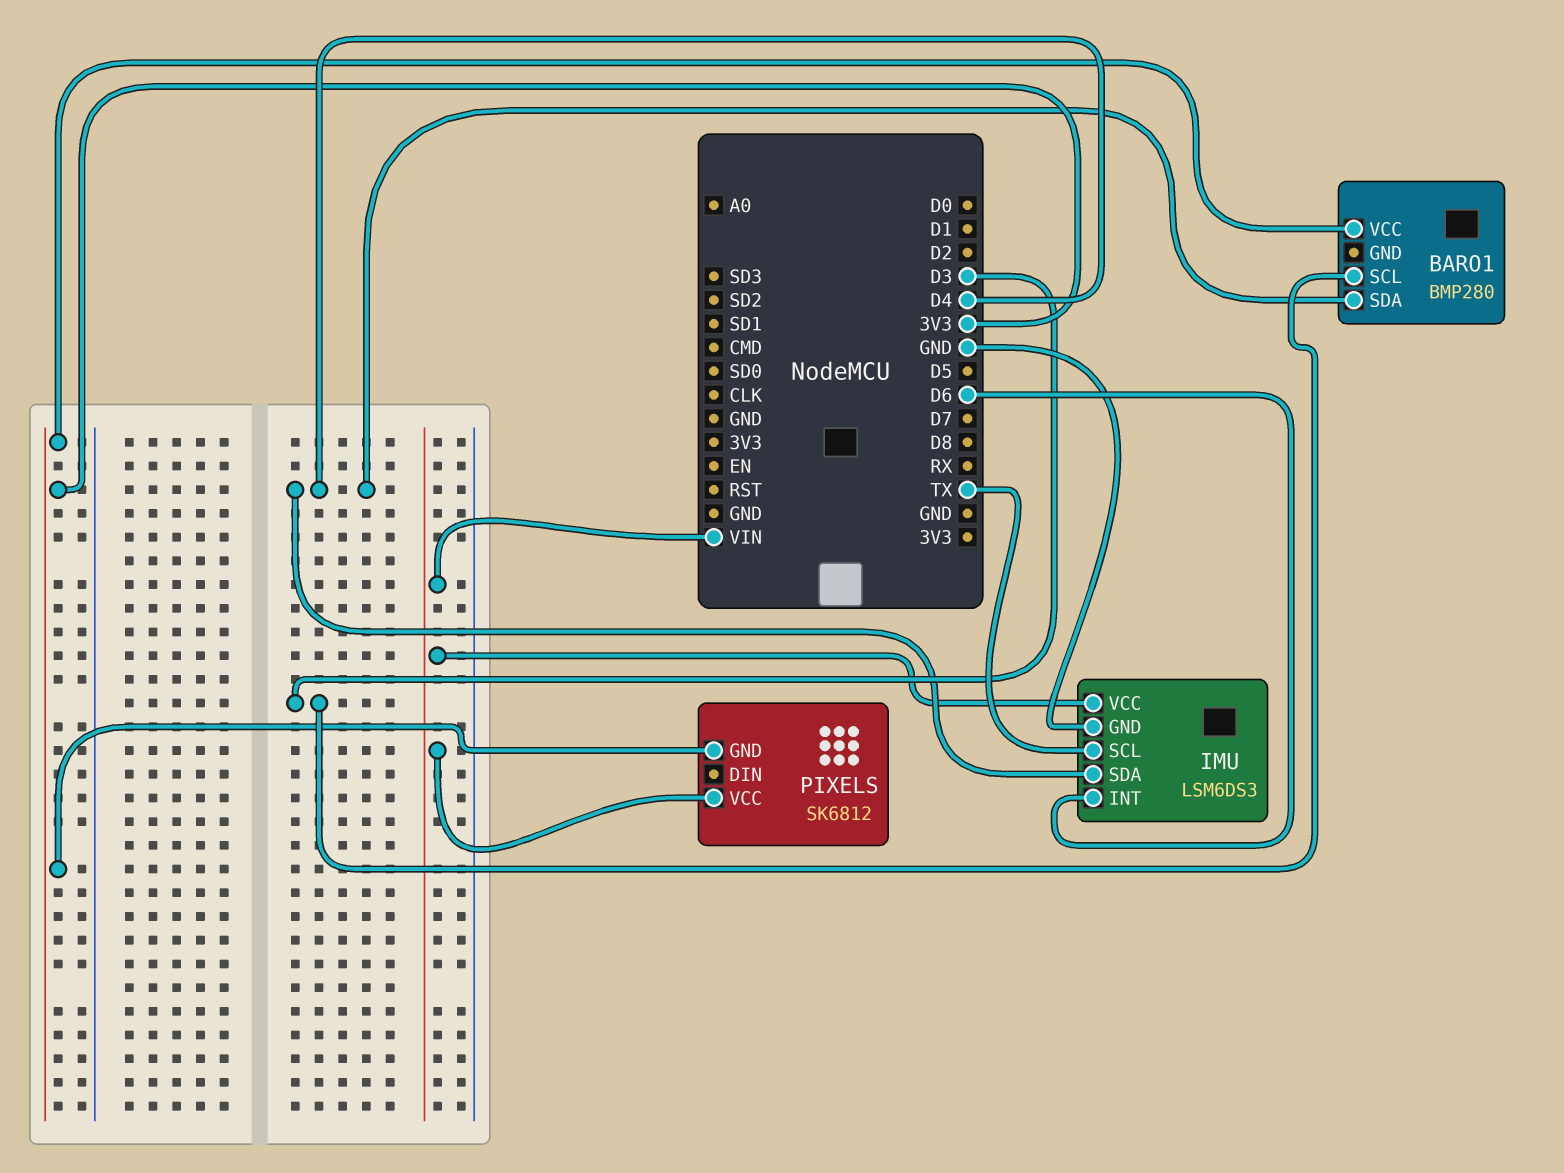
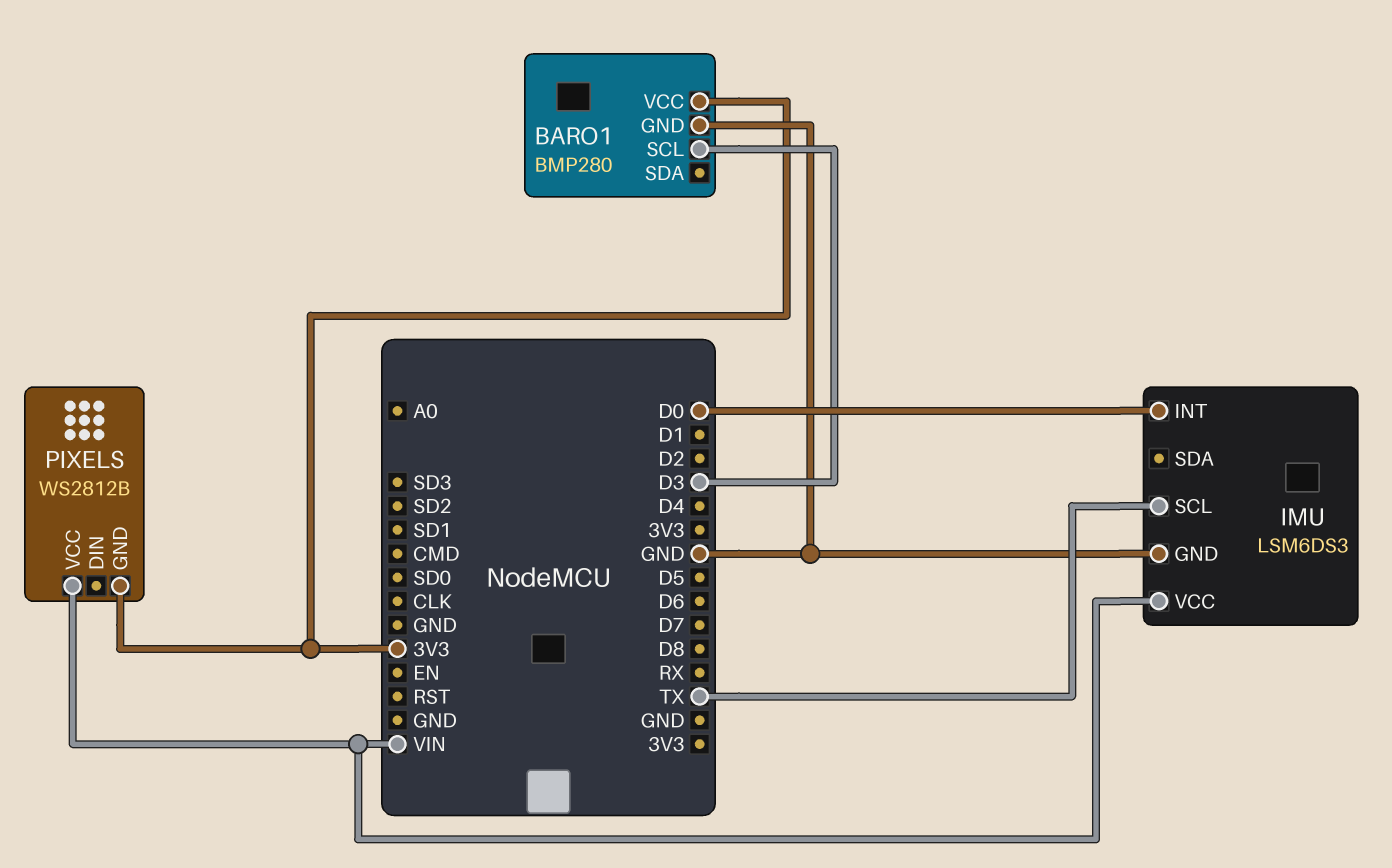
BARO1 pin GND: none -> GND
BARO1 pin SDA: D4 -> none
IMU pin INT: D6 -> D0
IMU pin SDA: D4 -> none
PIXELS: SK6812 -> WS2812B

